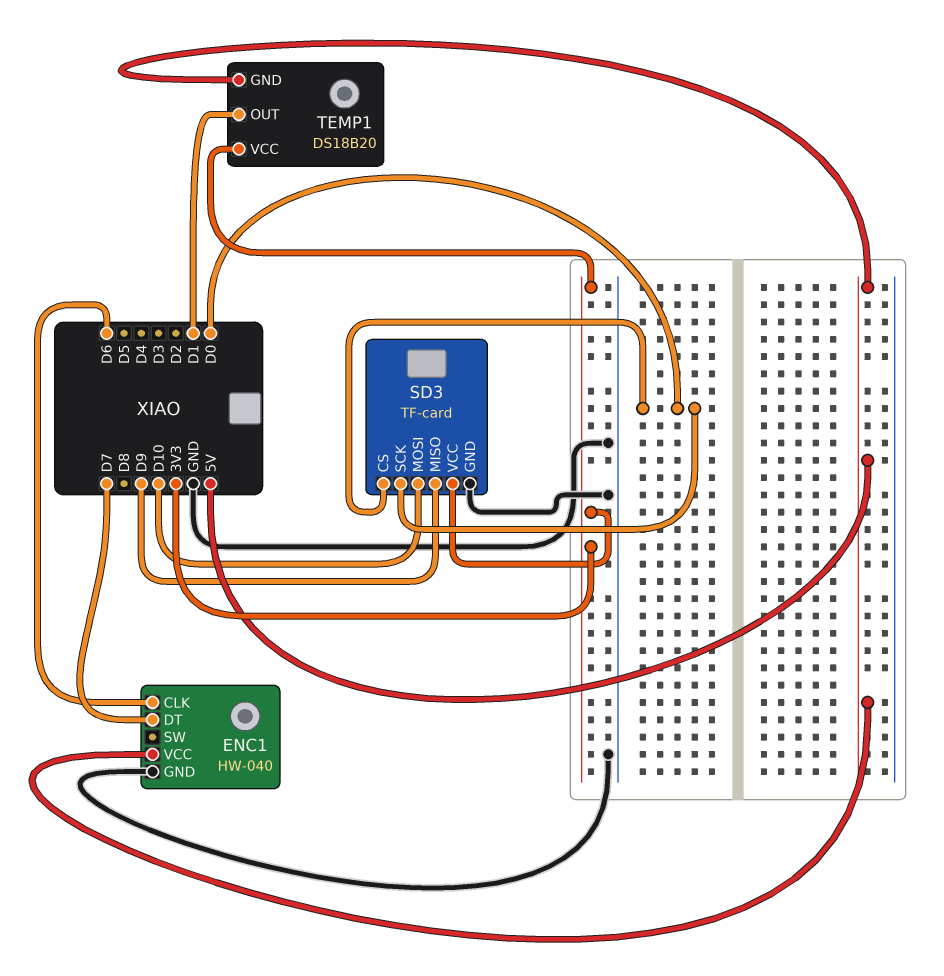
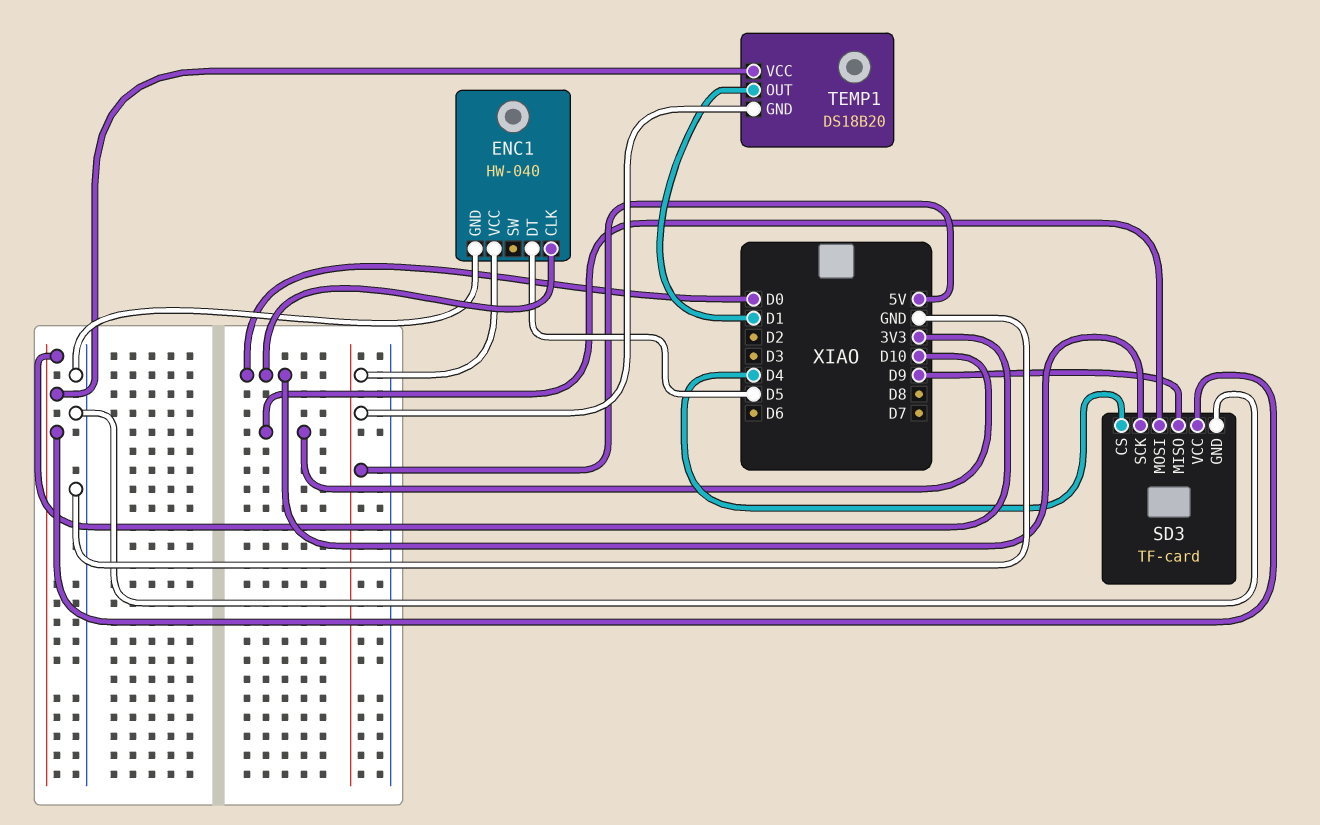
ENC1 pin CLK: D6 -> D0
ENC1 pin DT: D7 -> D5
SD3 pin CS: D0 -> D4

